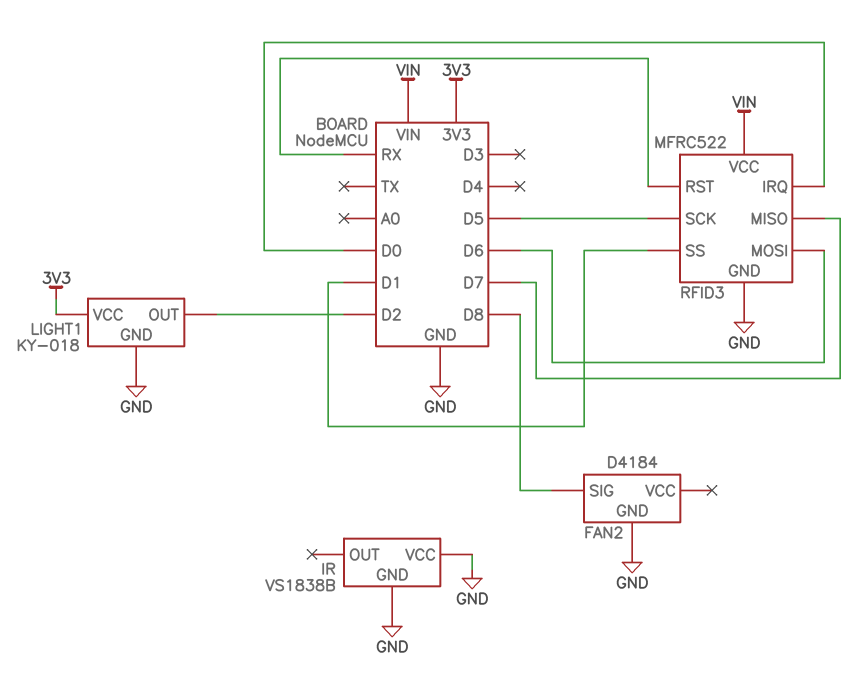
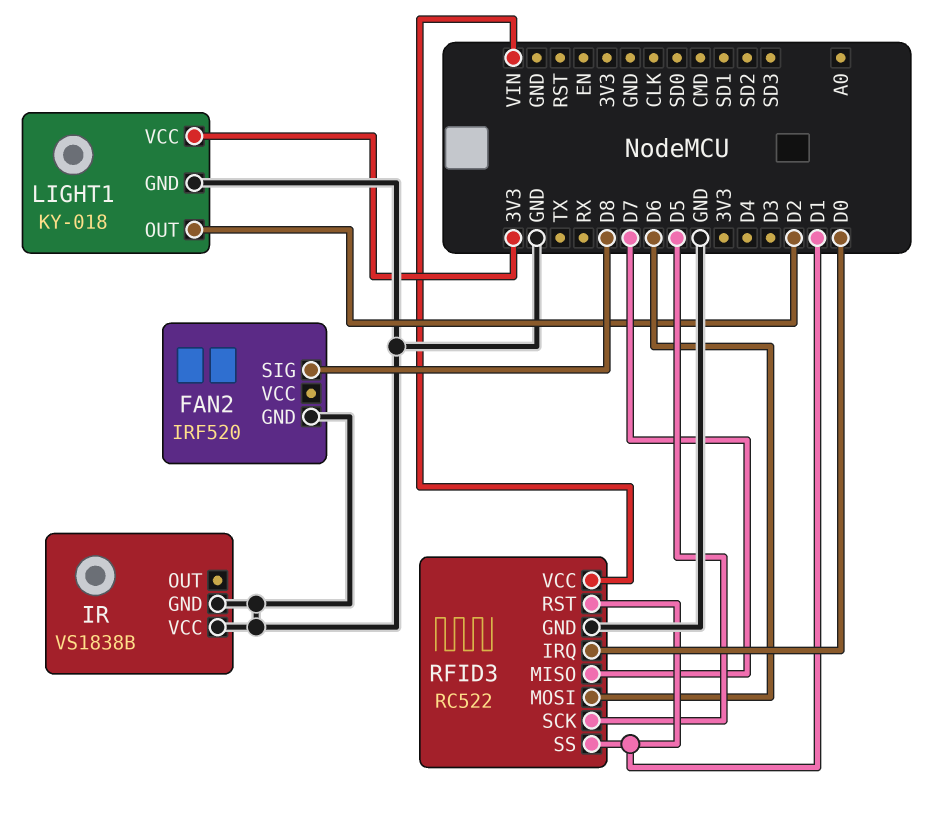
FAN2: D4184 -> IRF520
RFID3: MFRC522 -> RC522
RFID3 pin RST: RX -> D1

